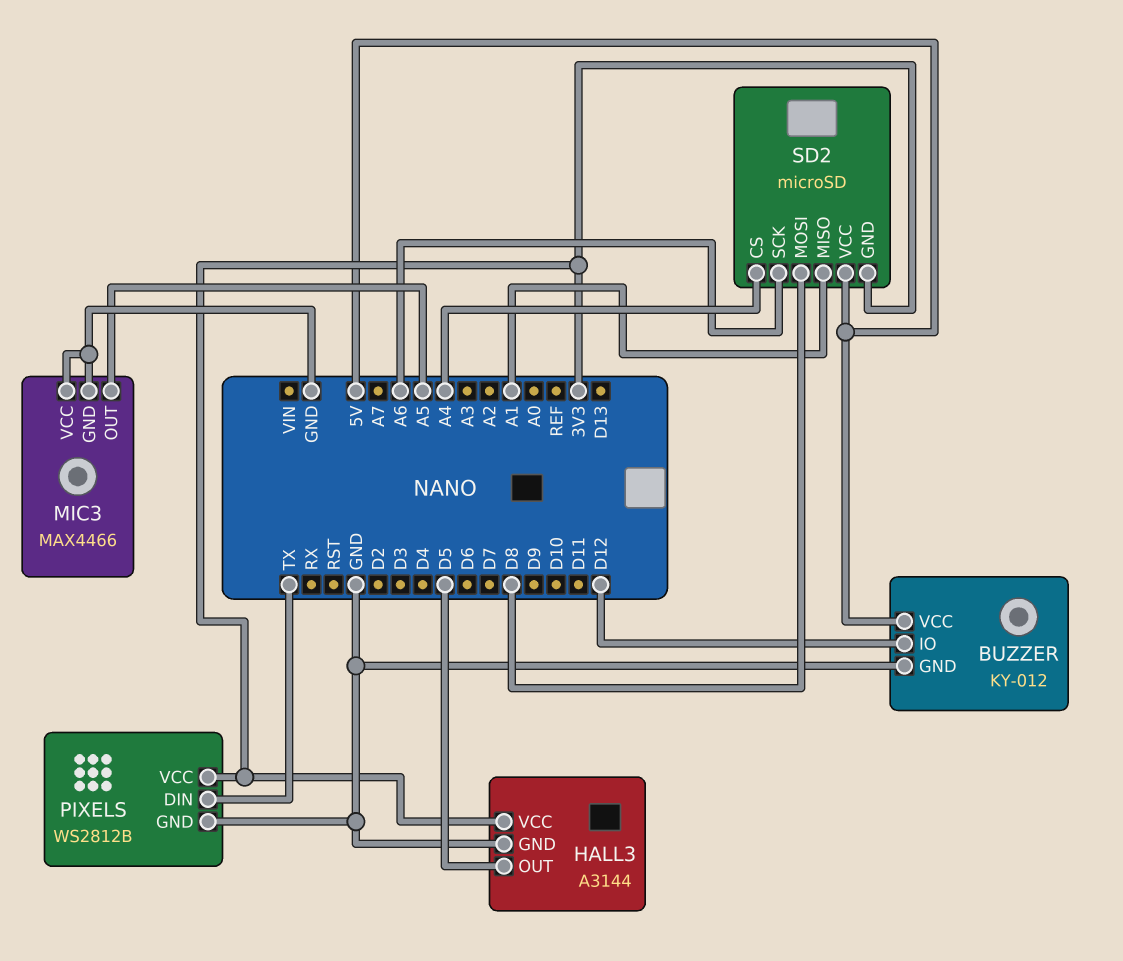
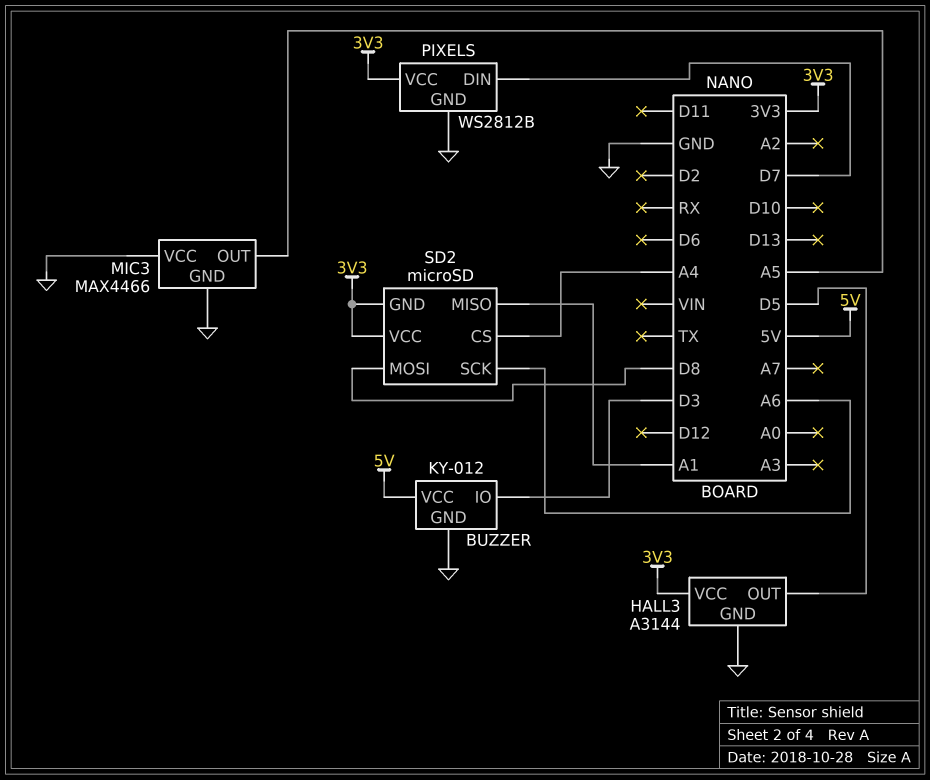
BUZZER pin IO: D12 -> D3
PIXELS pin DIN: TX -> D7
SD2 pin VCC: 5V -> 3V3

